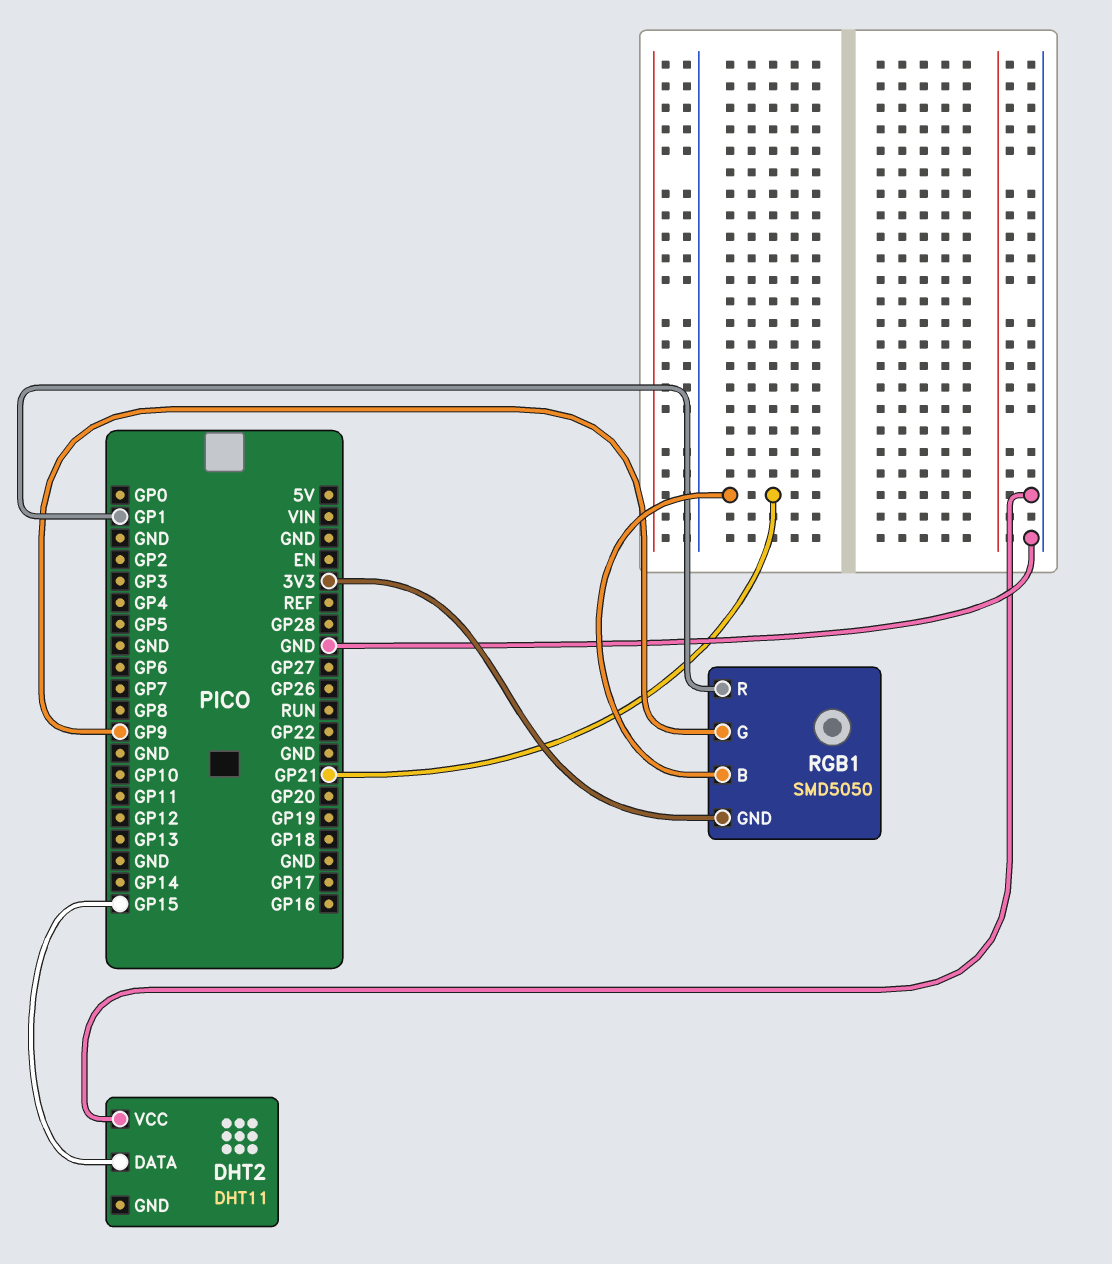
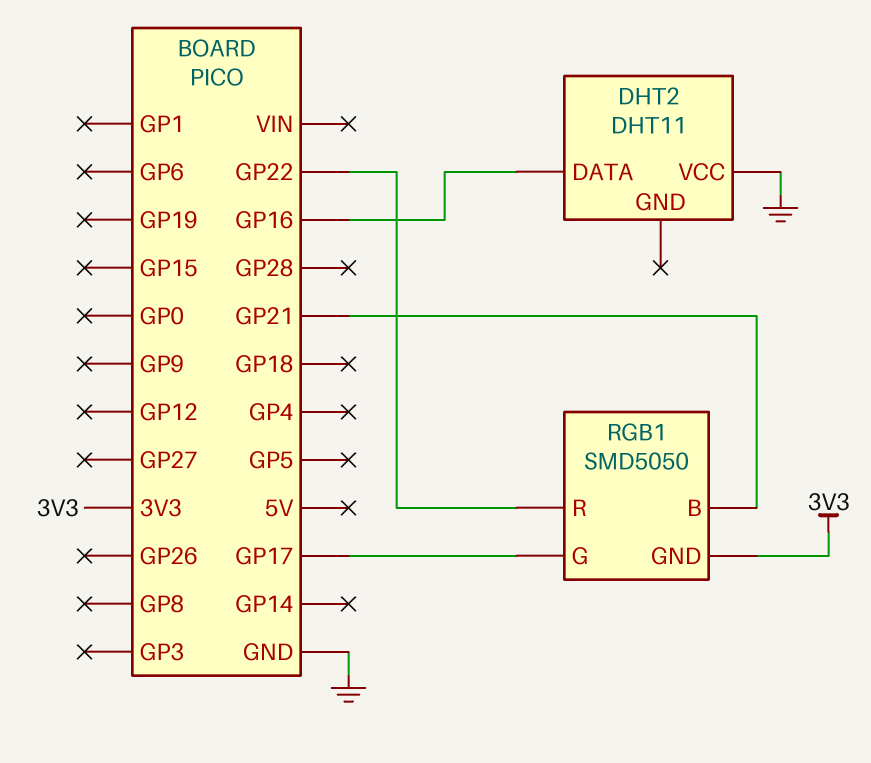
DHT2 pin DATA: GP15 -> GP16
RGB1 pin G: GP9 -> GP17
RGB1 pin R: GP1 -> GP22

